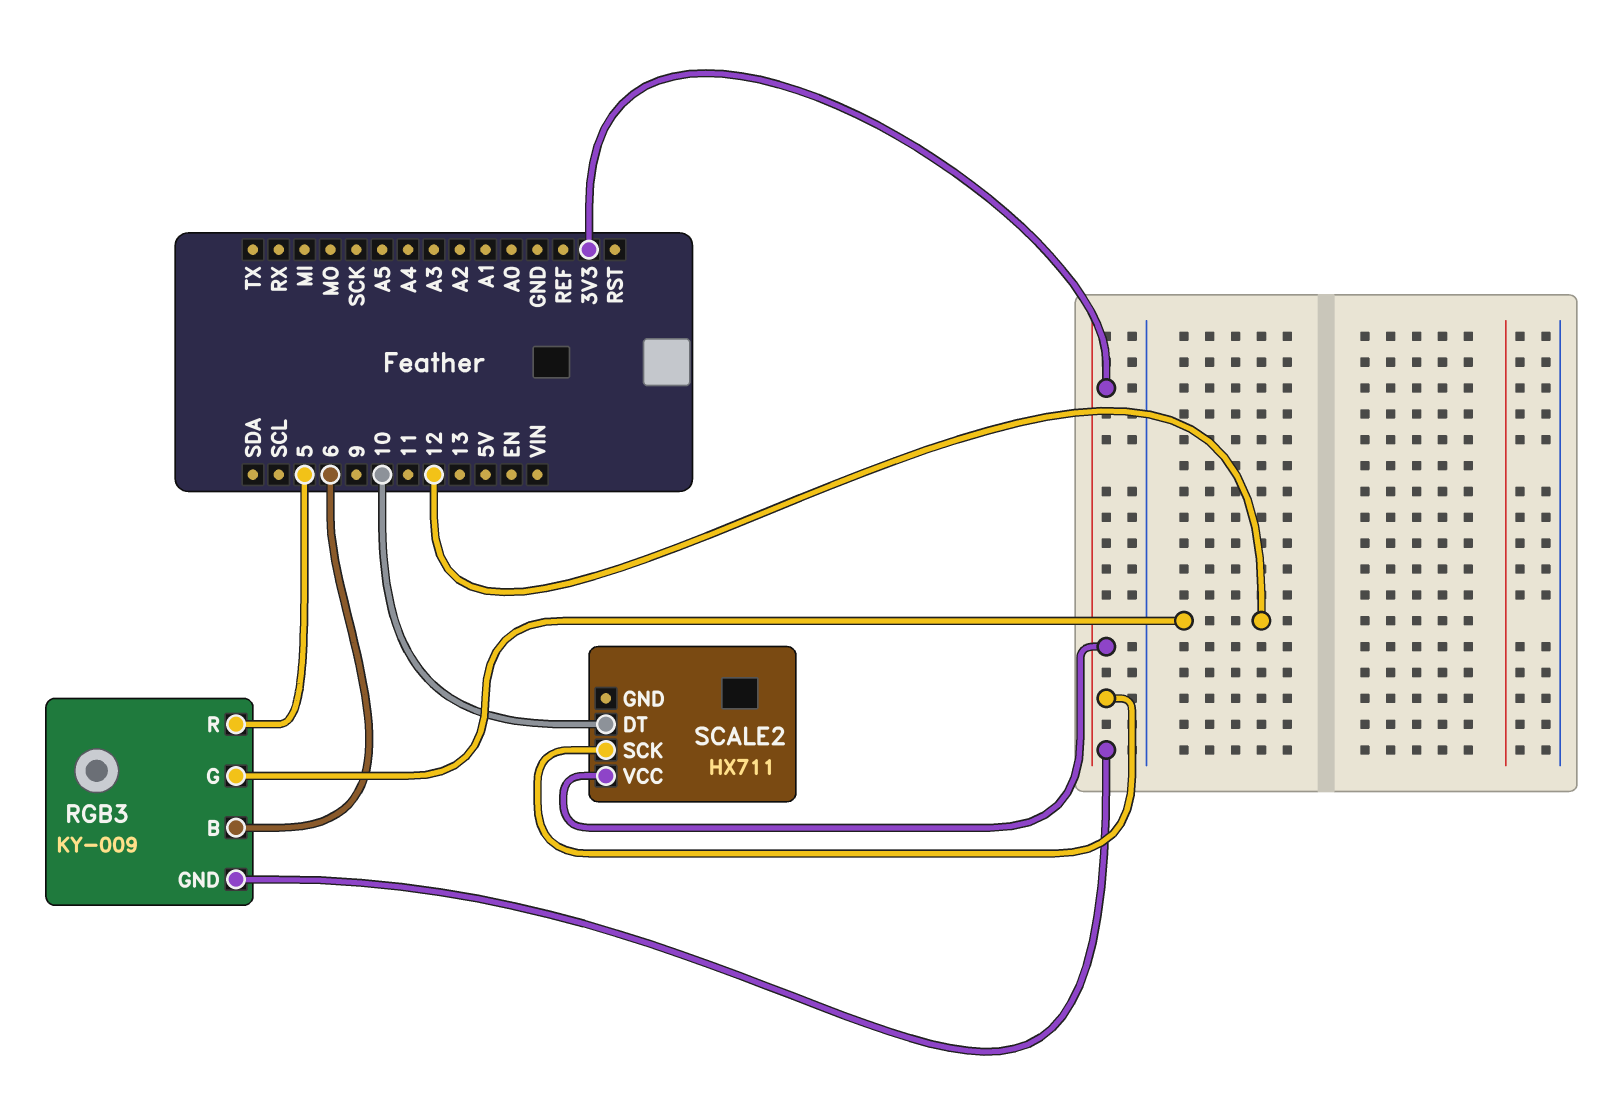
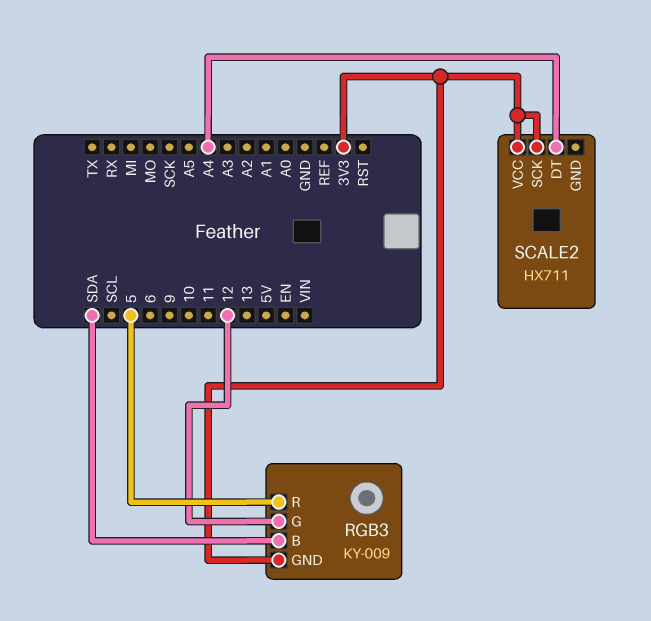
RGB3 pin B: 6 -> SDA
SCALE2 pin DT: 10 -> A4

